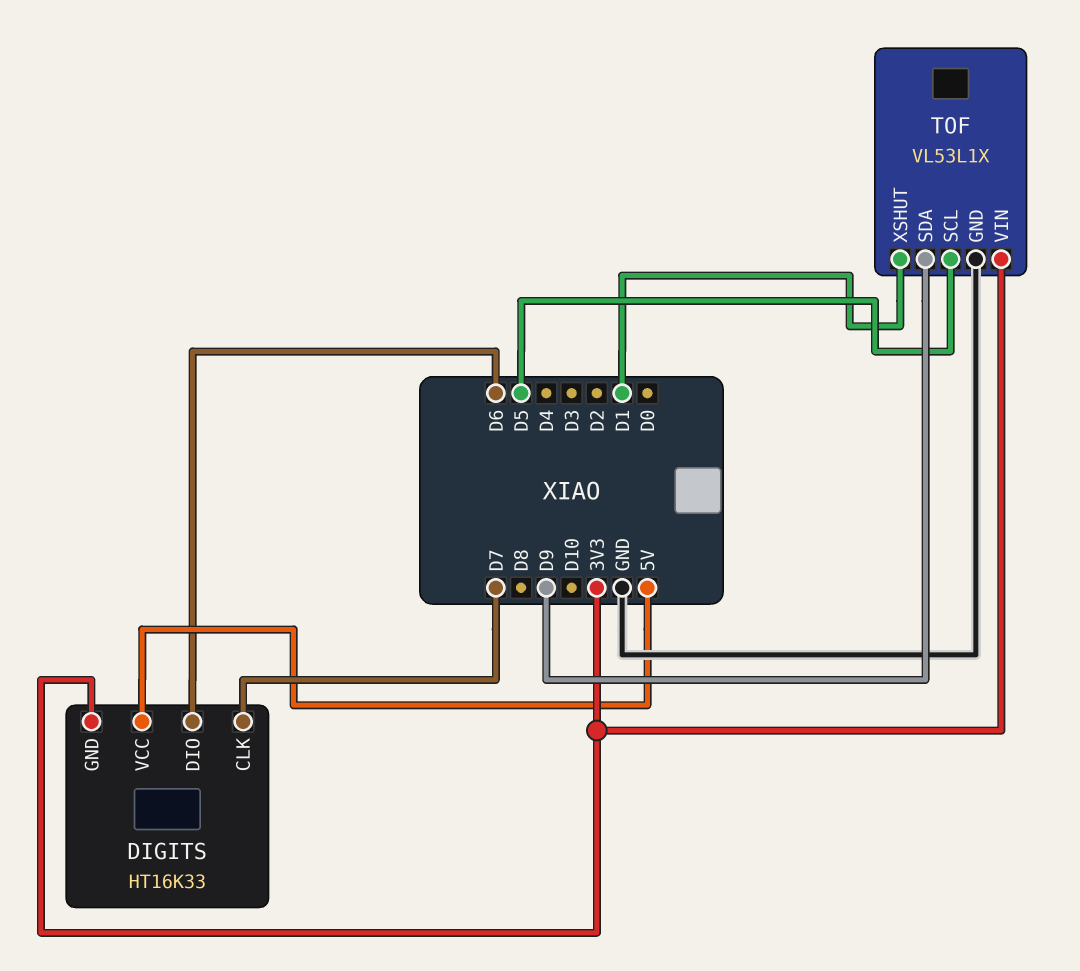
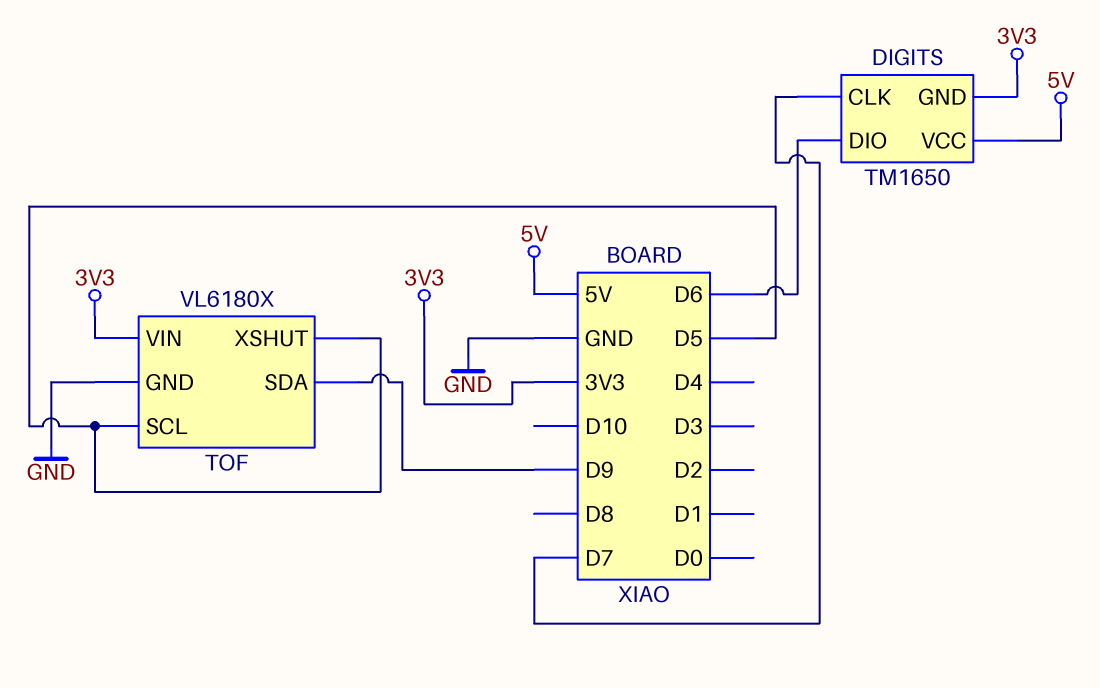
DIGITS: HT16K33 -> TM1650
TOF: VL53L1X -> VL6180X
TOF pin XSHUT: D1 -> D5

